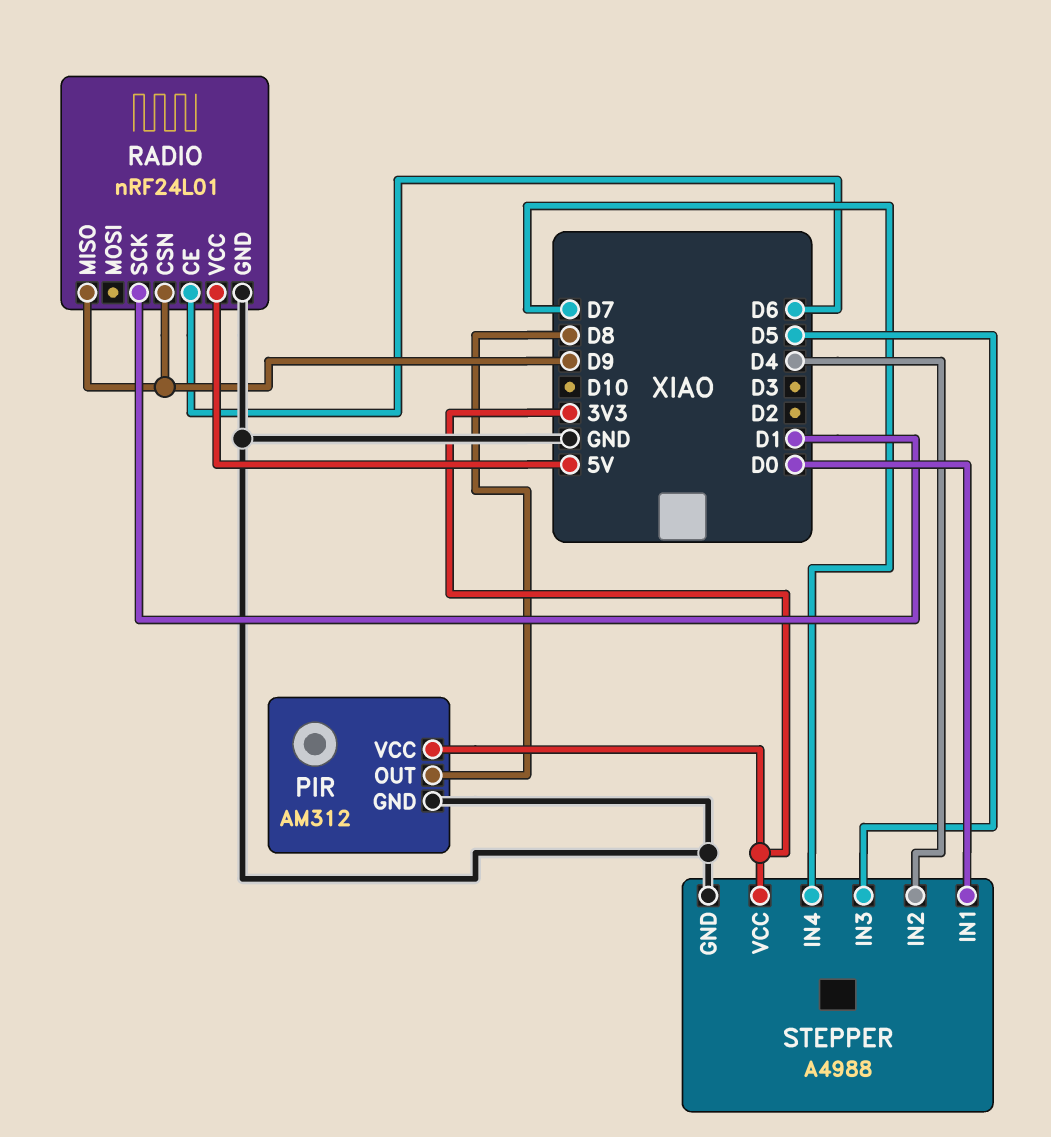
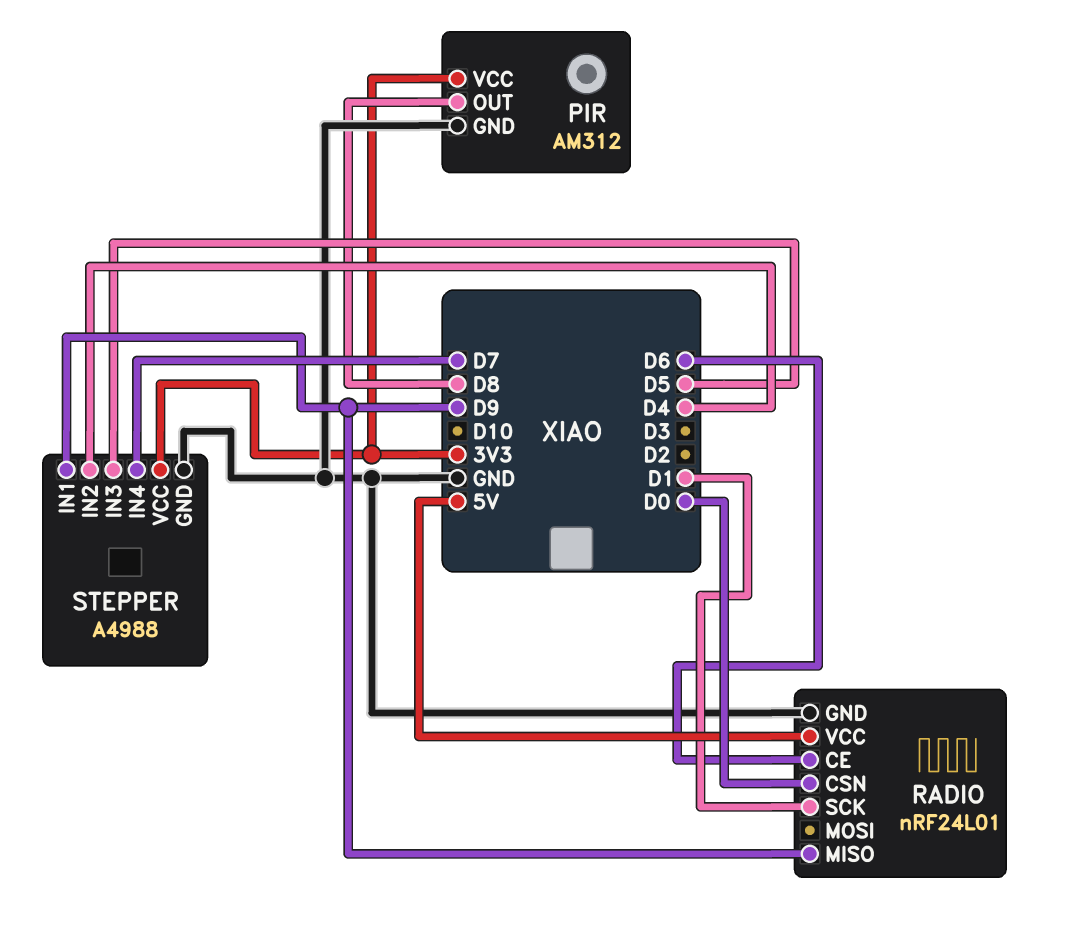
RADIO pin CSN: D9 -> D0
STEPPER pin IN1: D0 -> D9

